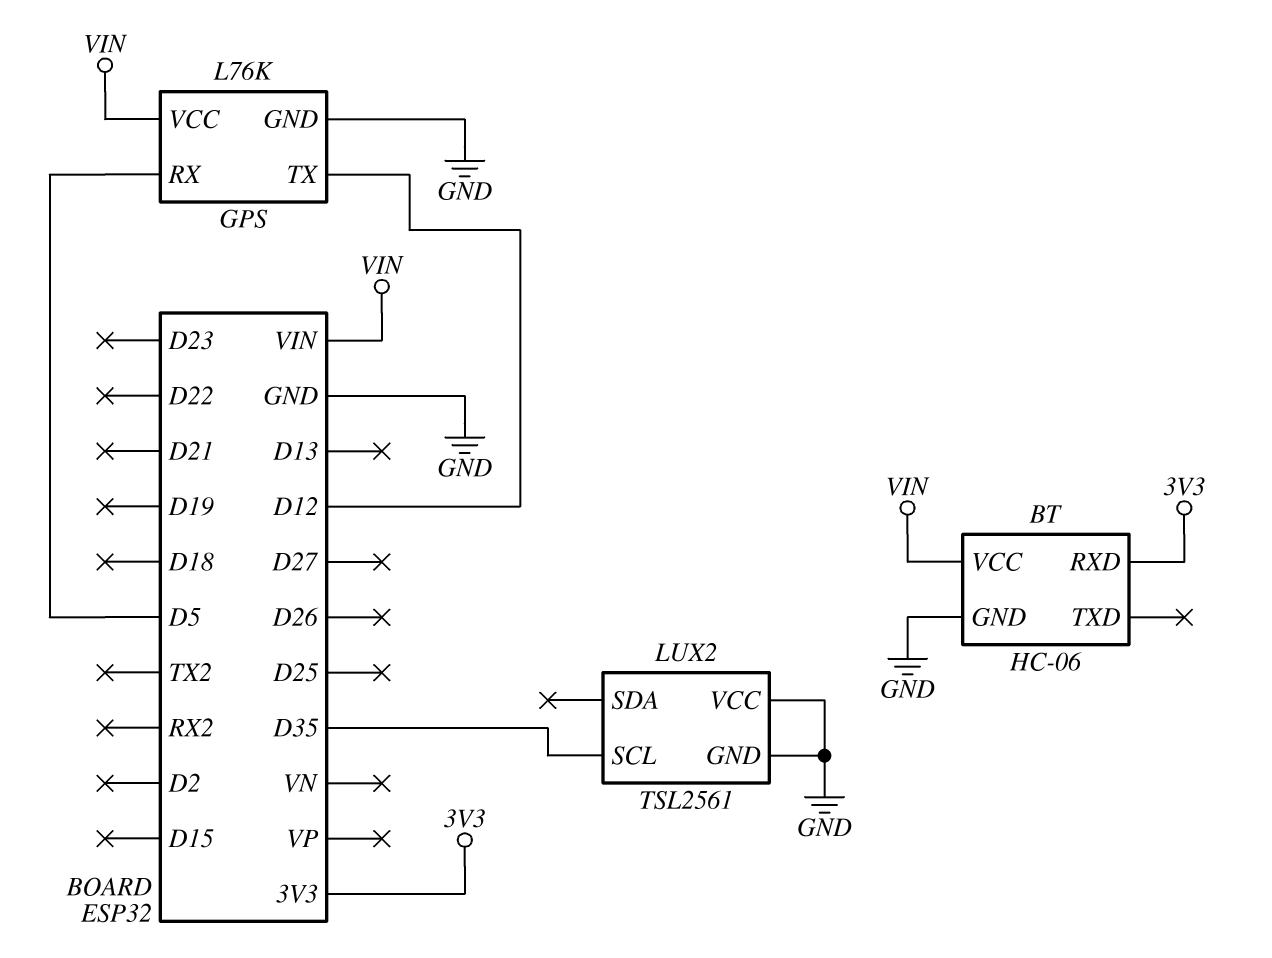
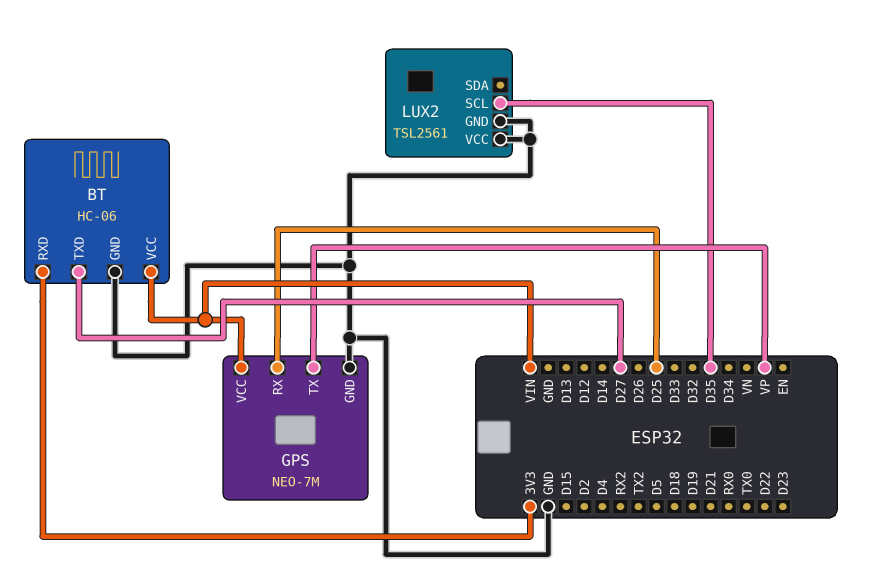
BT pin TXD: none -> D27
GPS: L76K -> NEO-7M
GPS pin RX: D5 -> D25
GPS pin TX: D12 -> VP

